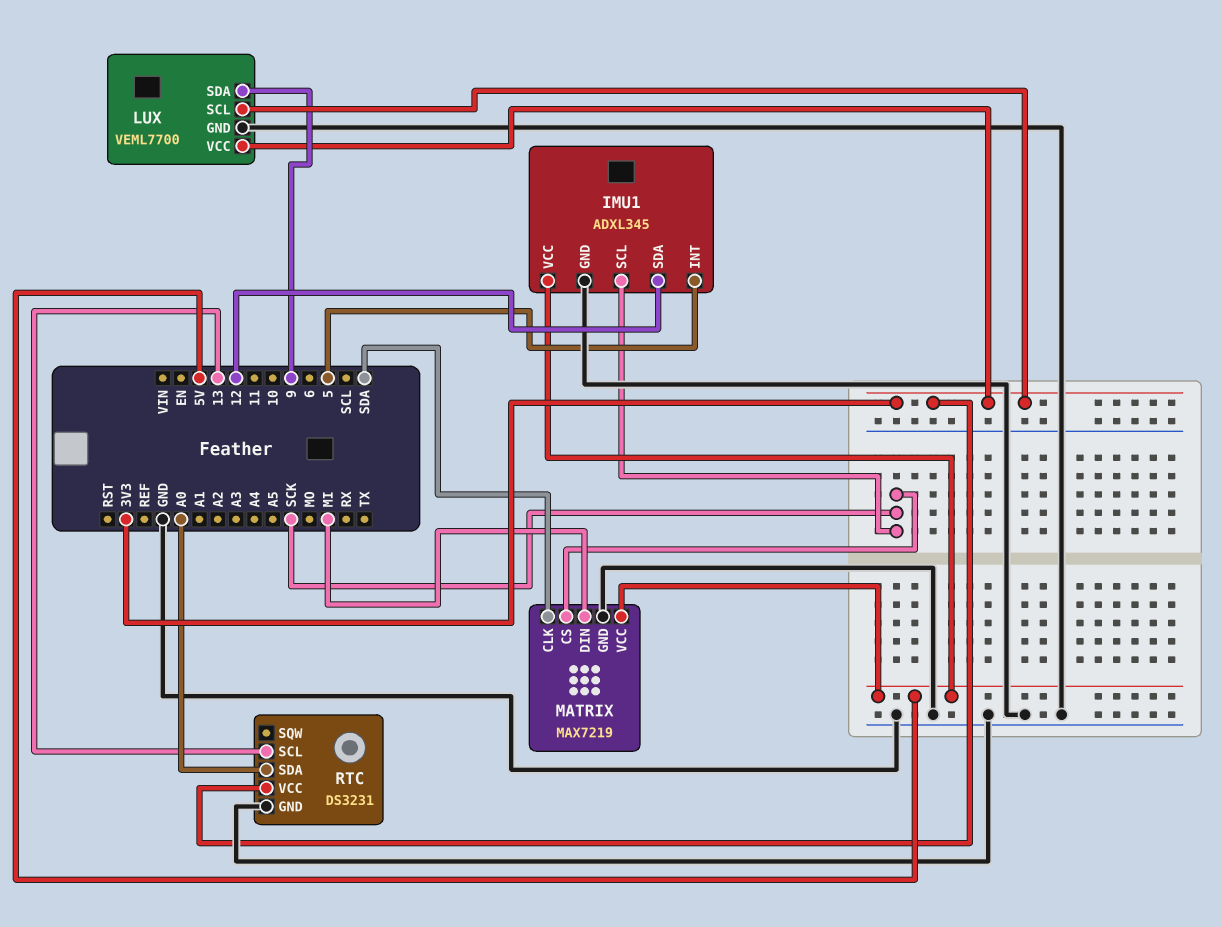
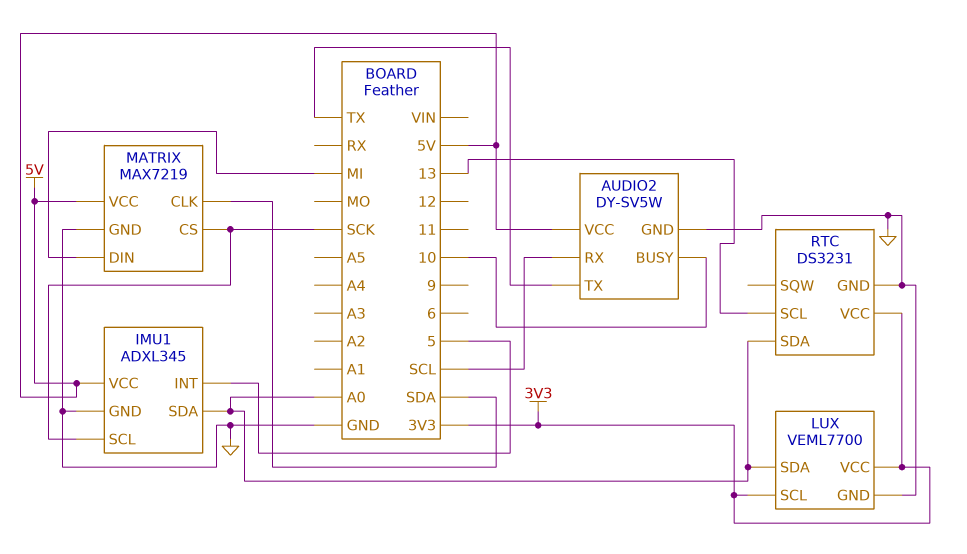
AUDIO2: none -> DY-SV5W
AUDIO2 pin BUSY: none -> 10
AUDIO2 pin GND: none -> GND
AUDIO2 pin RX: none -> SCL
AUDIO2 pin TX: none -> TX
AUDIO2 pin VCC: none -> 5V
IMU1 pin SDA: 12 -> A0
LUX pin SDA: 9 -> A0

